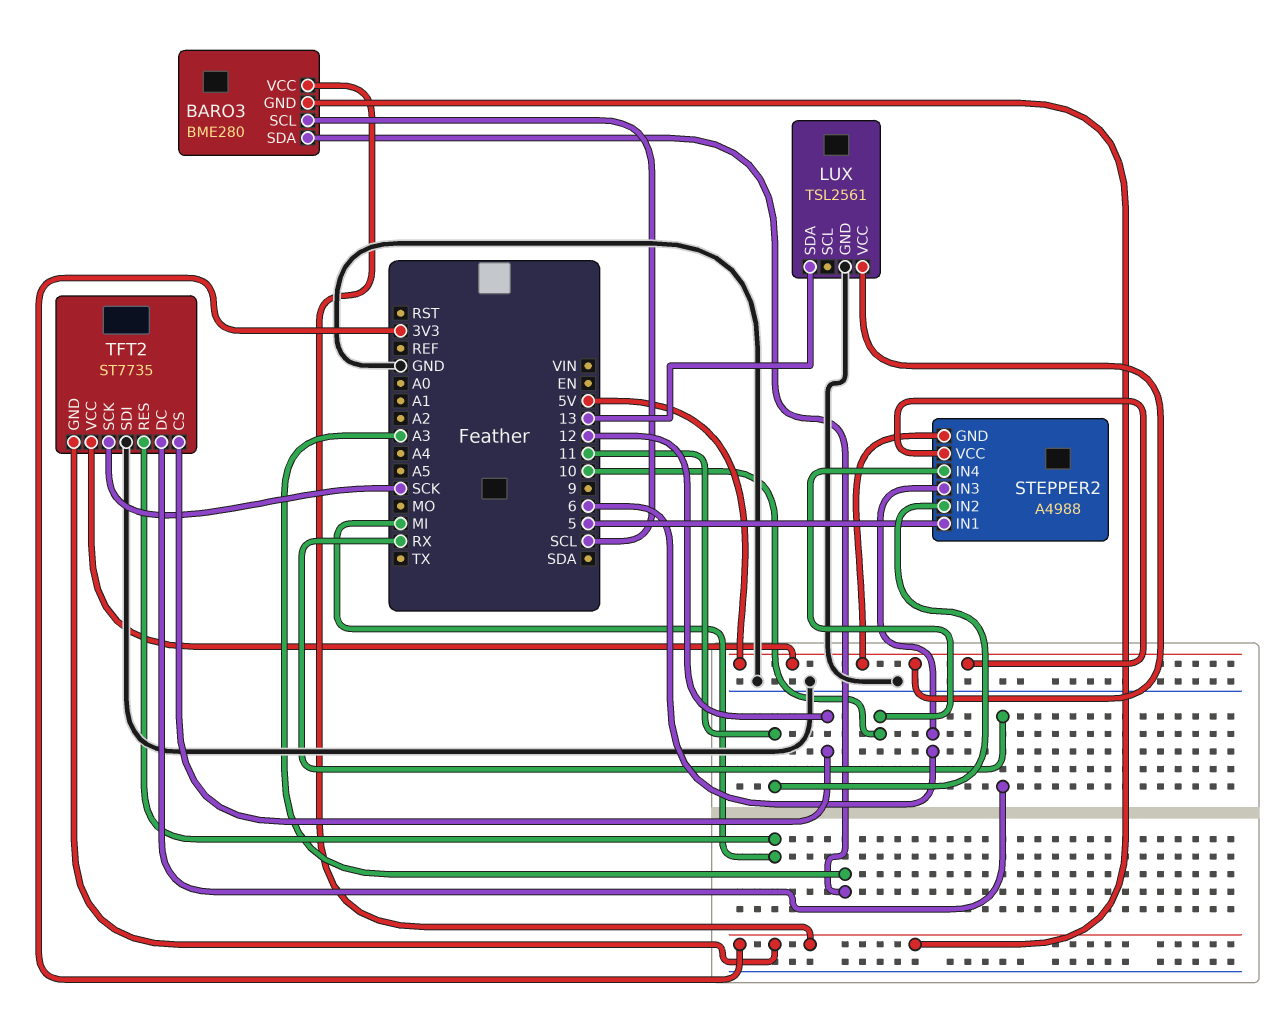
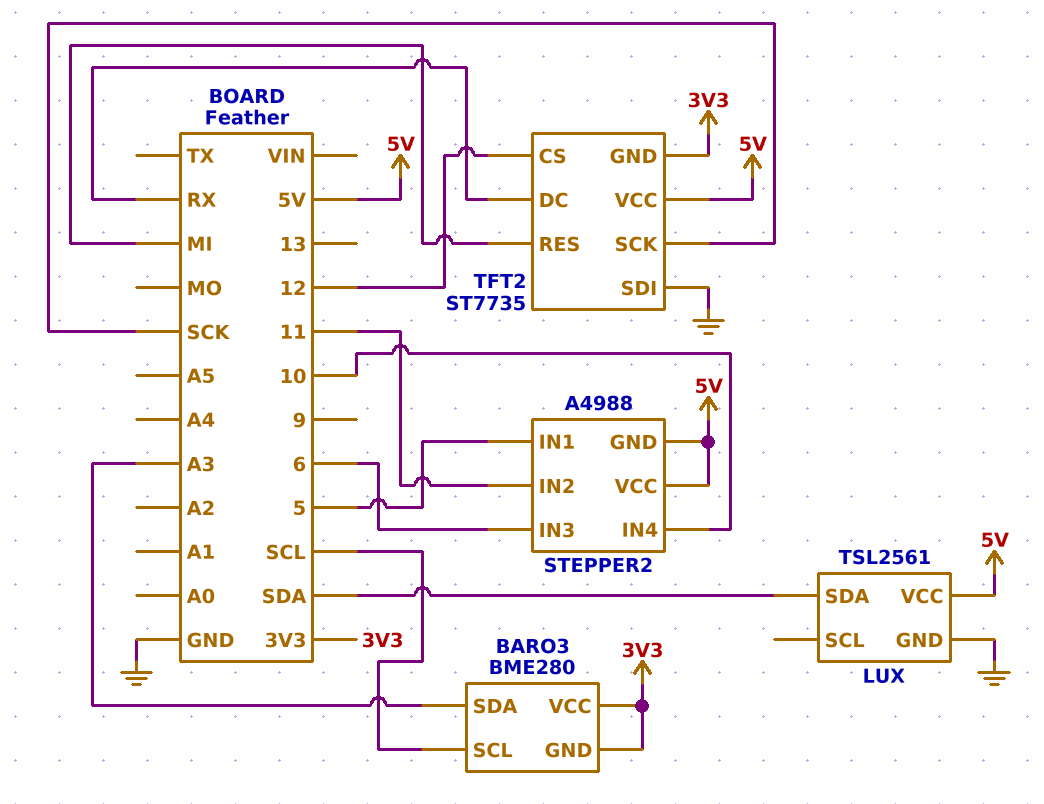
LUX pin SDA: 13 -> SDA

